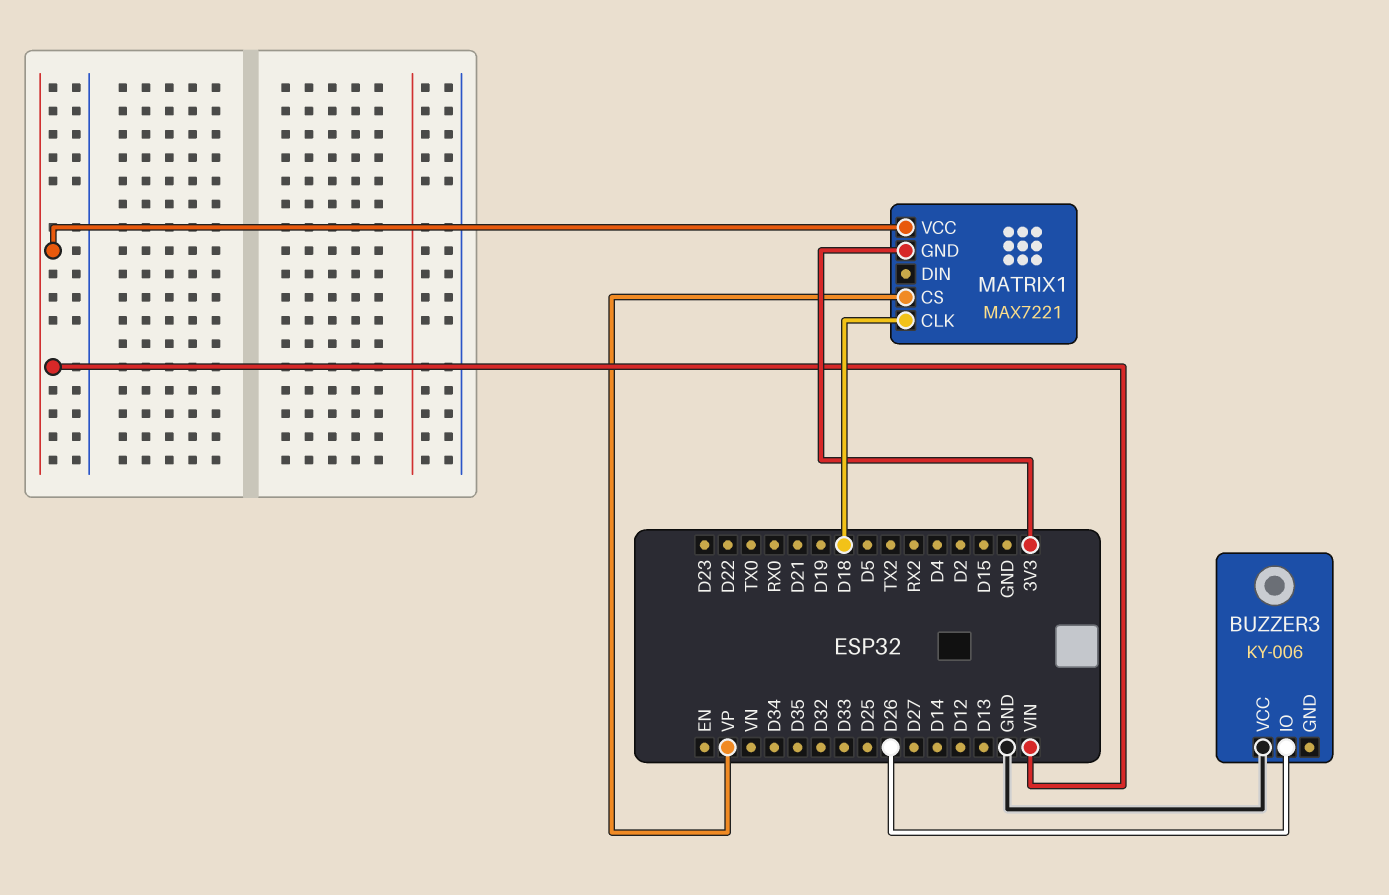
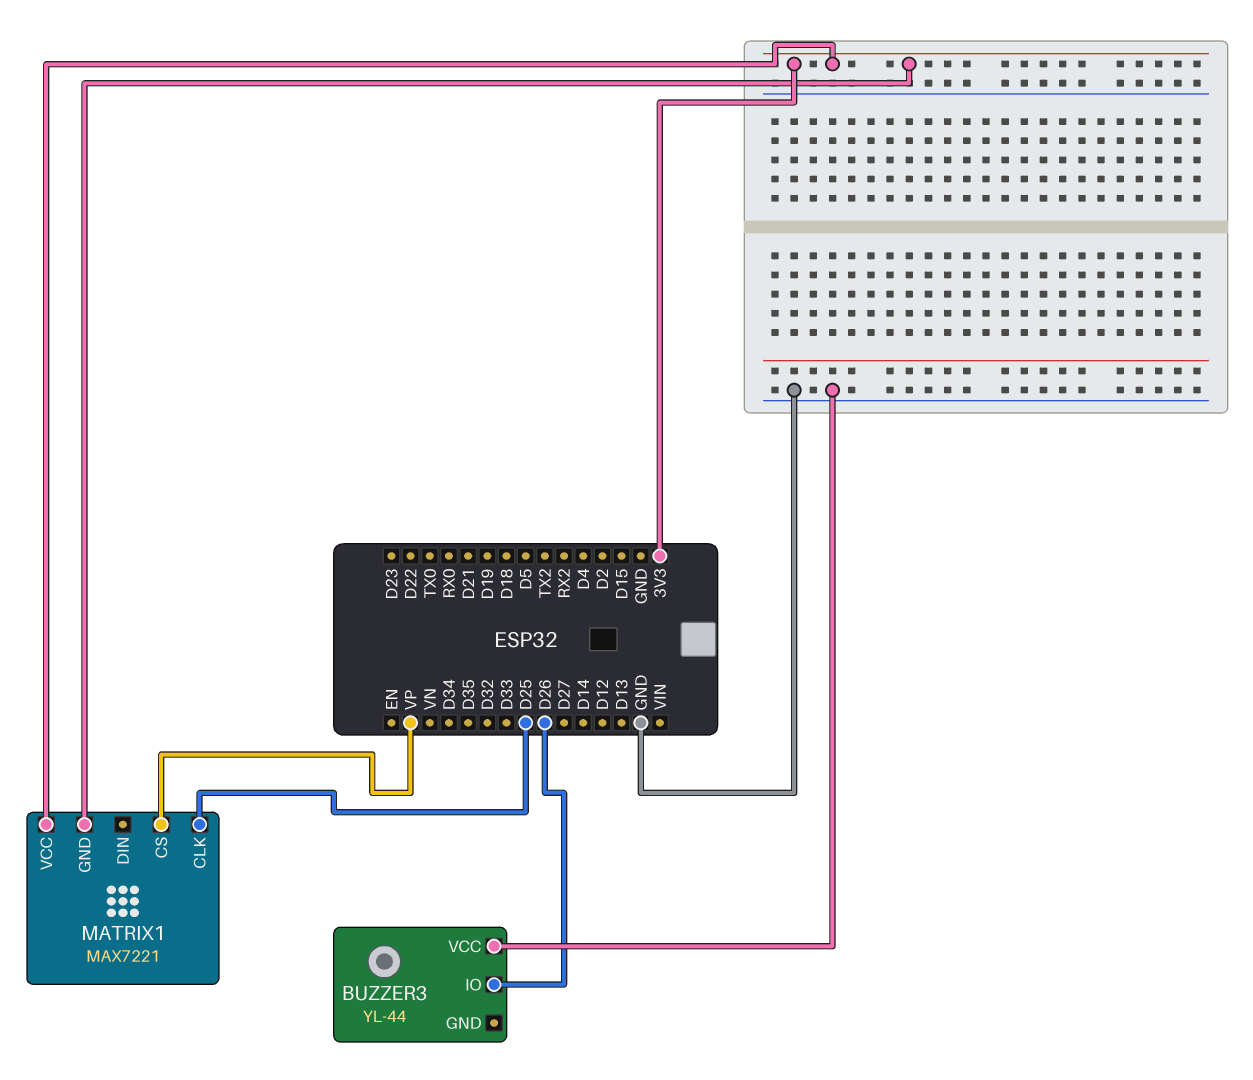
BUZZER3: KY-006 -> YL-44
MATRIX1 pin CLK: D18 -> D25
MATRIX1 pin VCC: VIN -> 3V3

